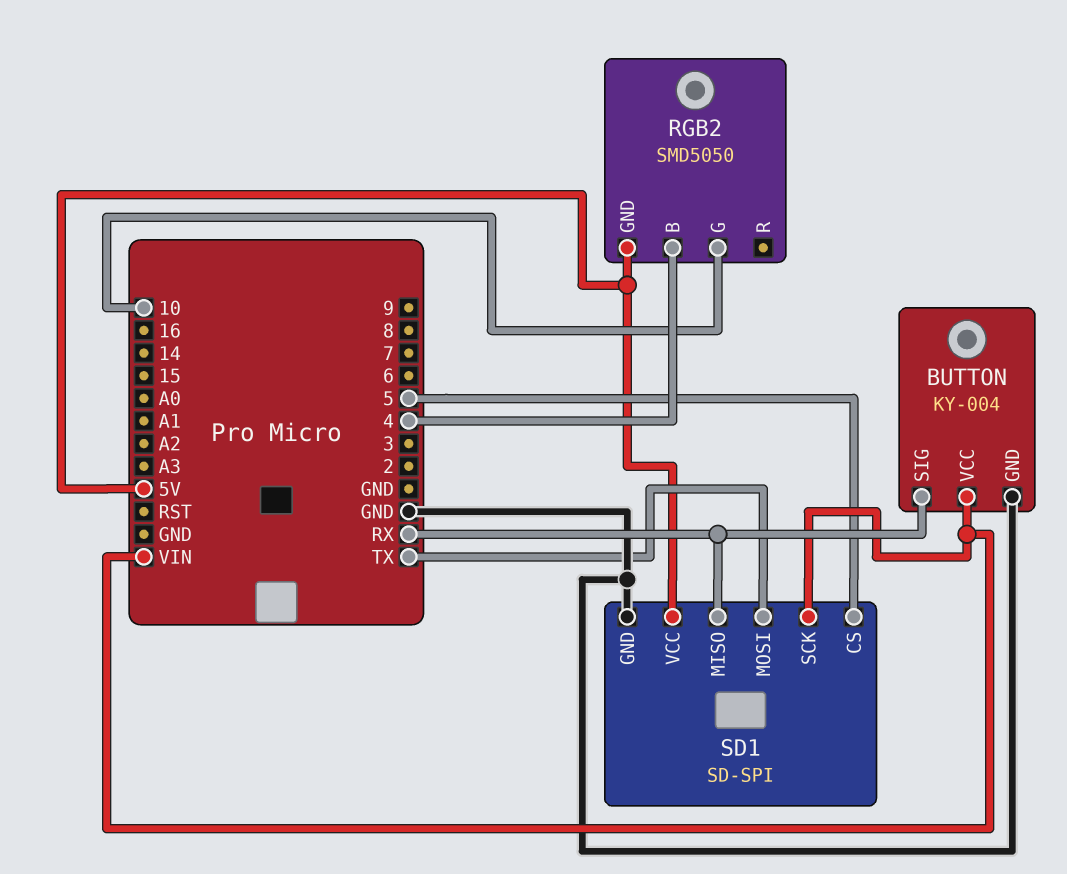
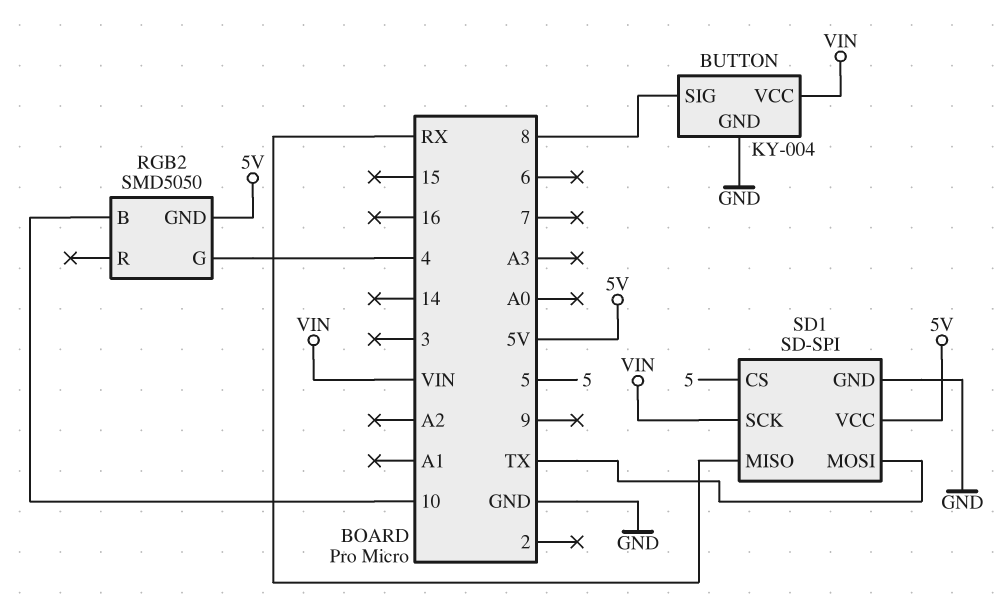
BUTTON pin SIG: RX -> 8
RGB2 pin B: 4 -> 10
RGB2 pin G: 10 -> 4

